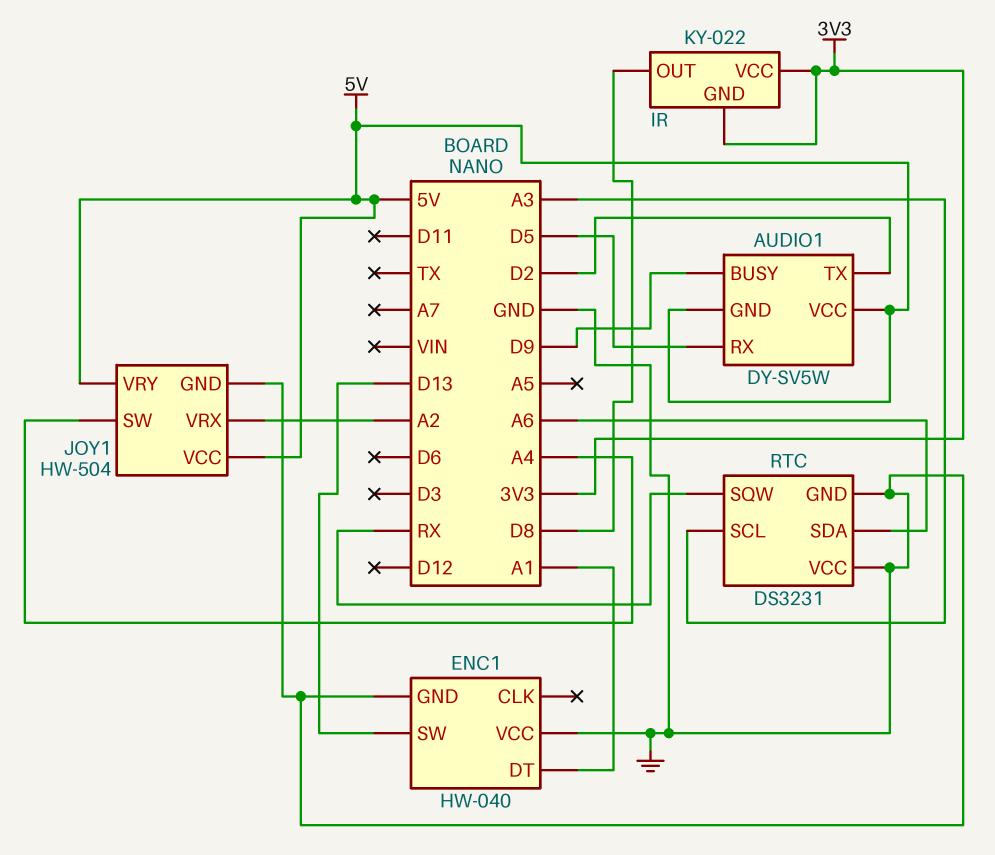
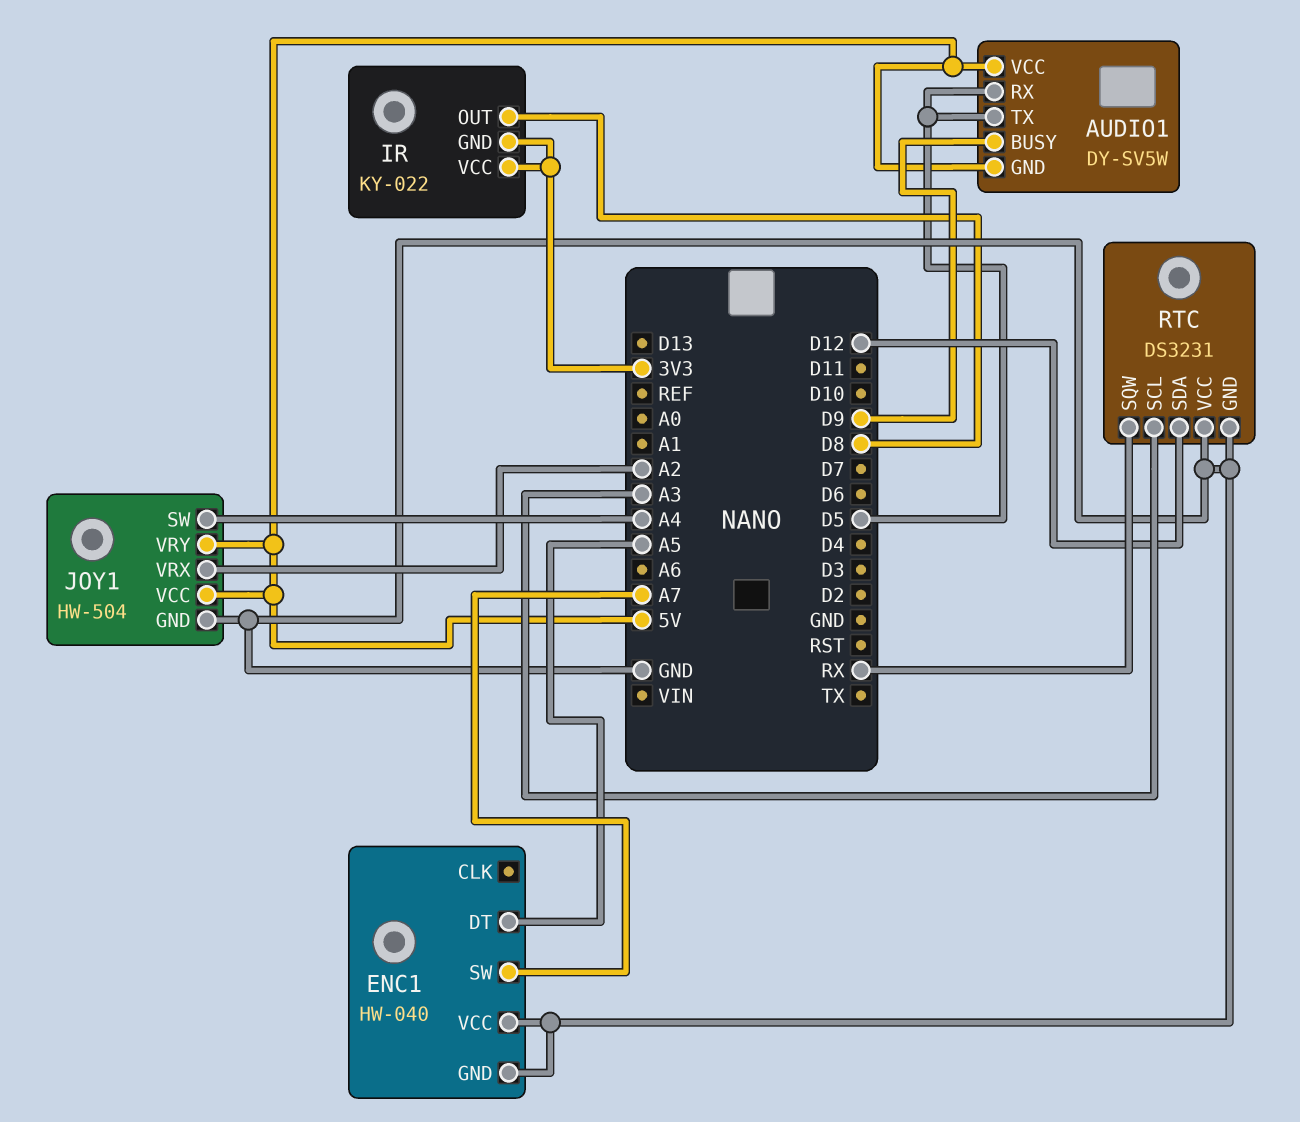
AUDIO1 pin TX: D2 -> D5
ENC1 pin DT: A1 -> A5
ENC1 pin SW: D13 -> A7
RTC pin SDA: A6 -> D12

